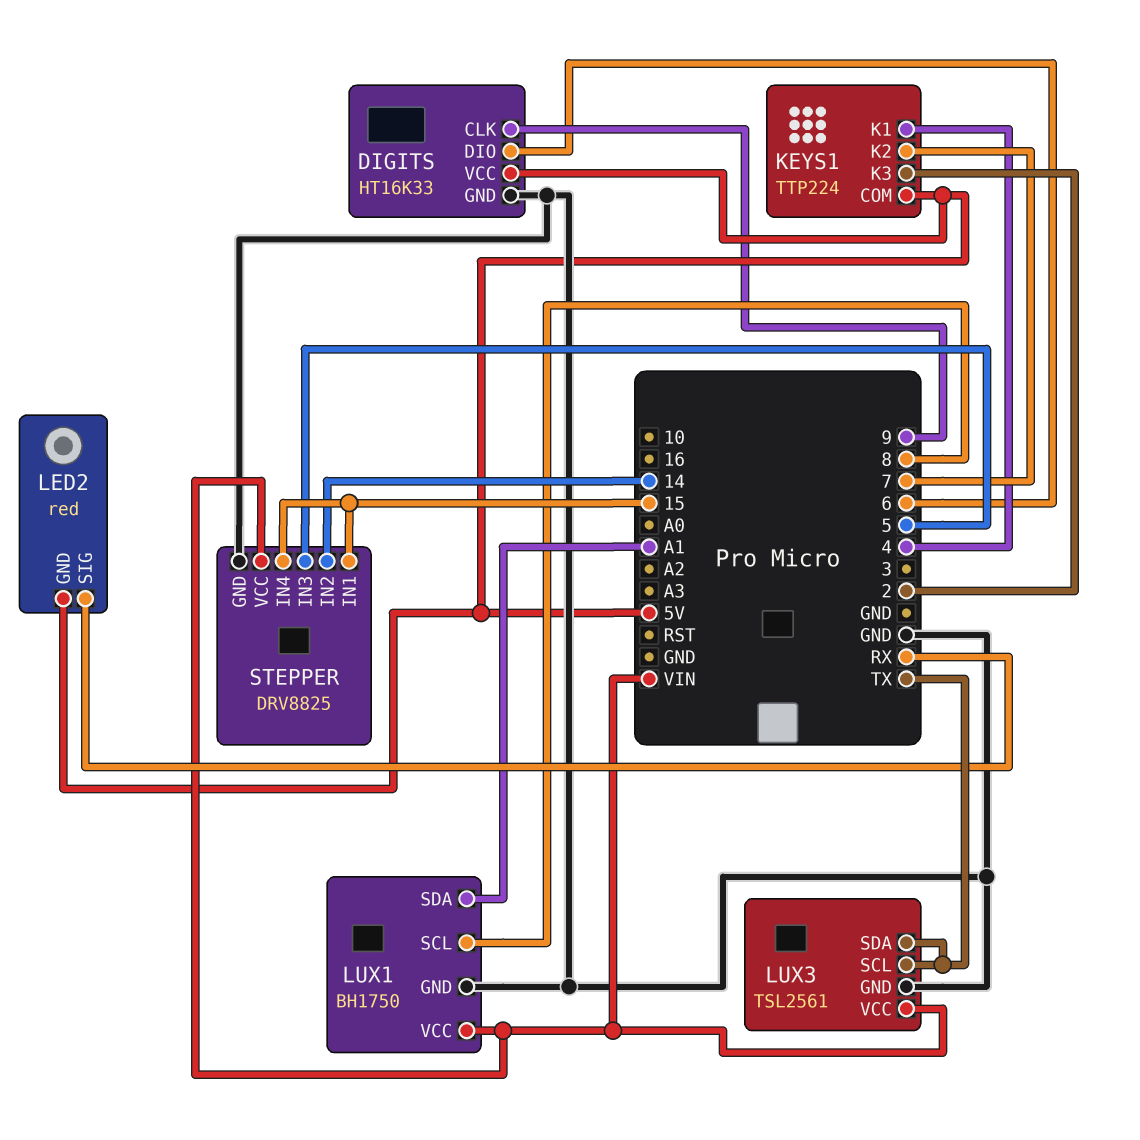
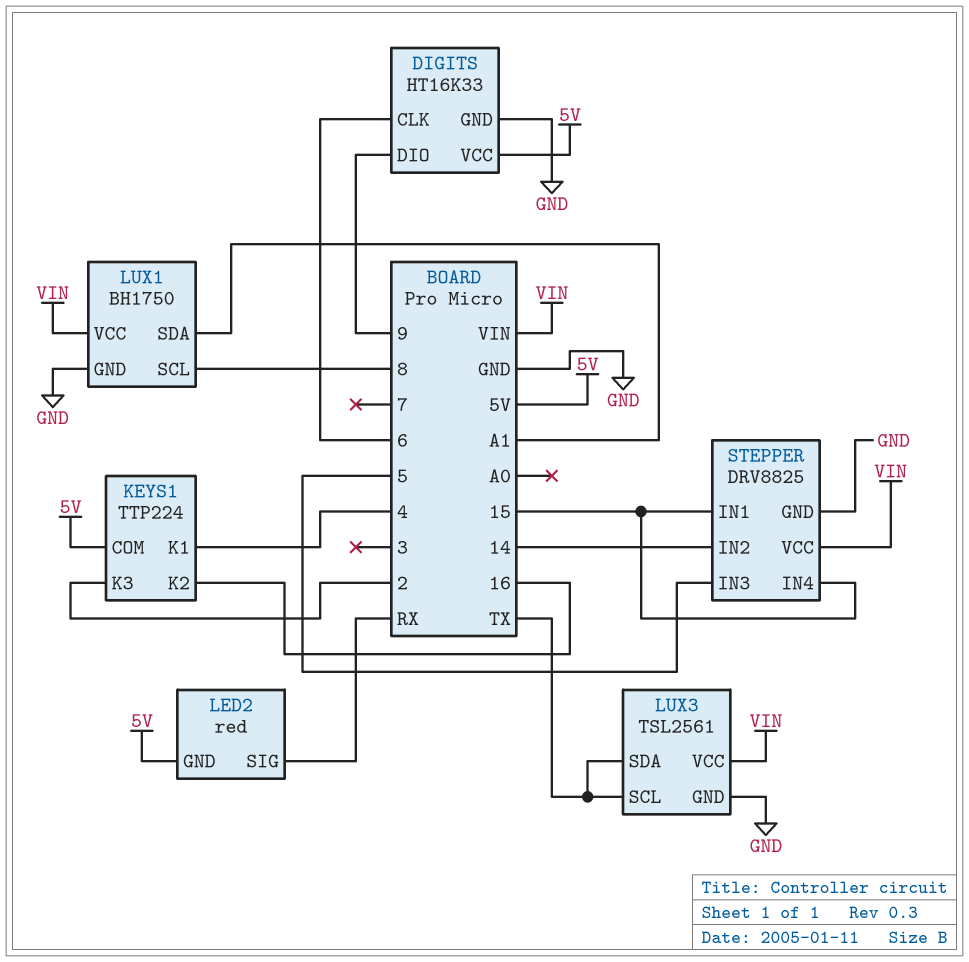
DIGITS pin CLK: 9 -> 6
DIGITS pin DIO: 6 -> 9
KEYS1 pin K2: 7 -> 16

